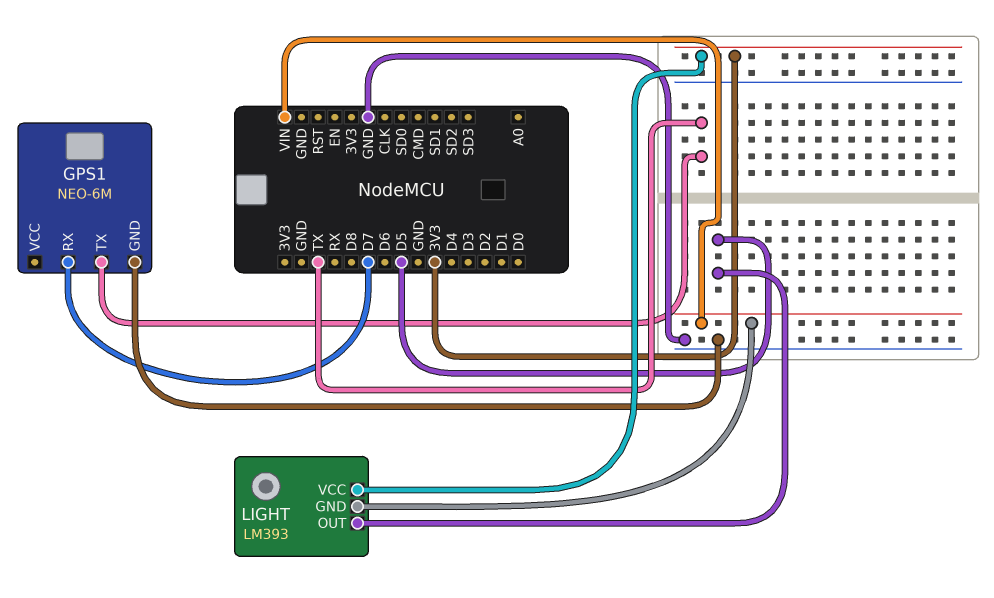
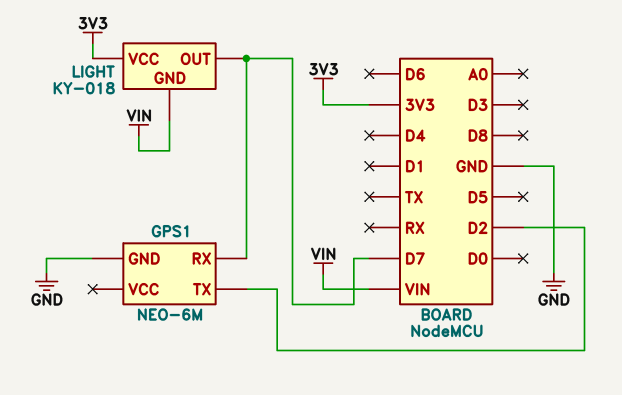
GPS1 pin TX: TX -> D2
LIGHT: LM393 -> KY-018
LIGHT pin OUT: D5 -> D7

